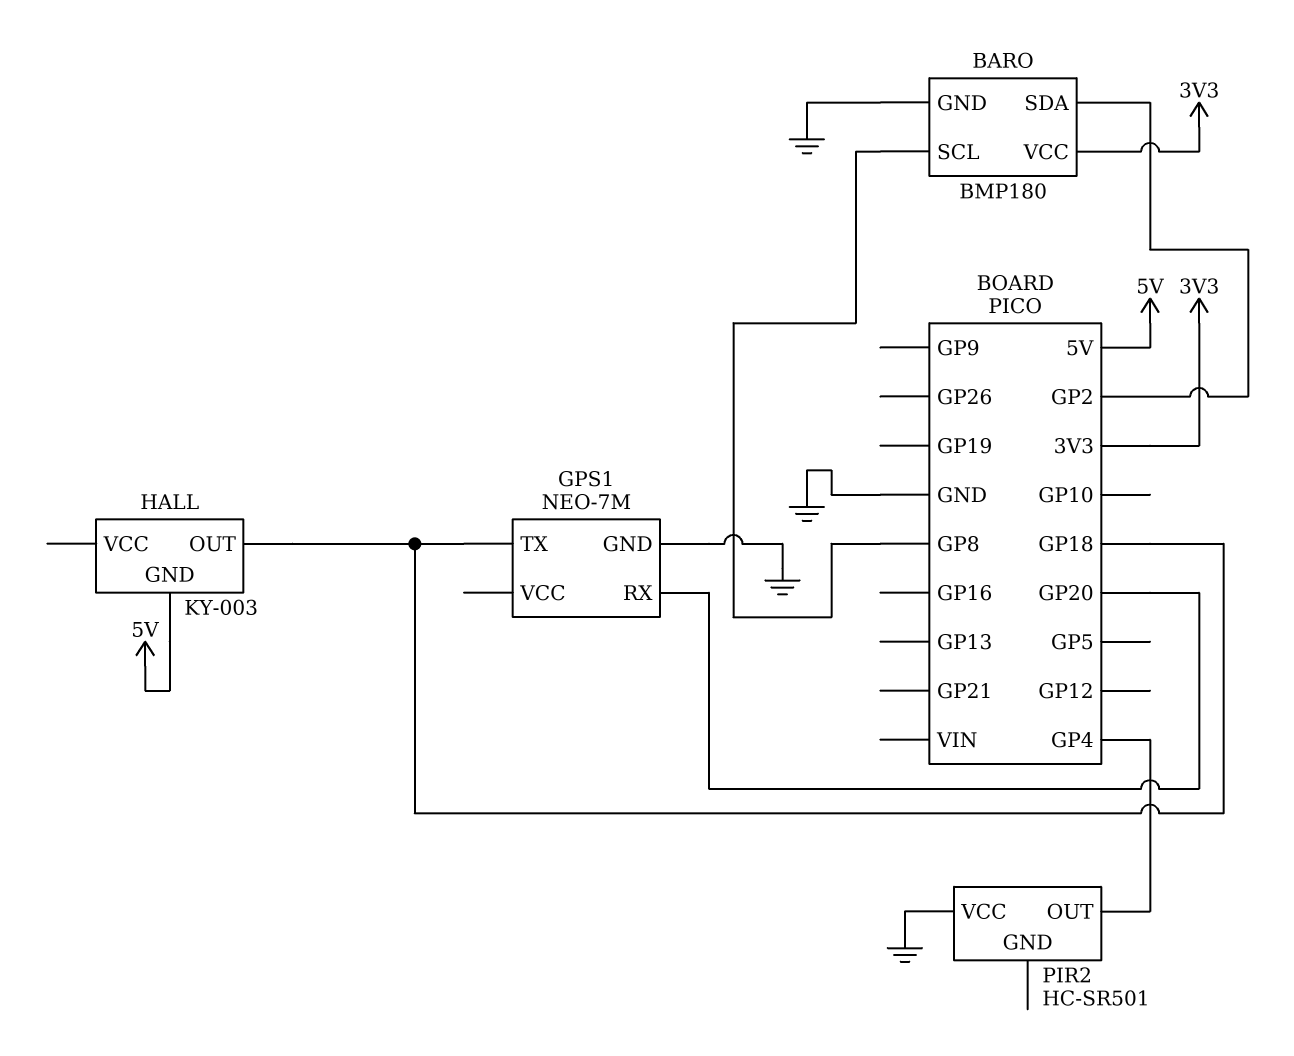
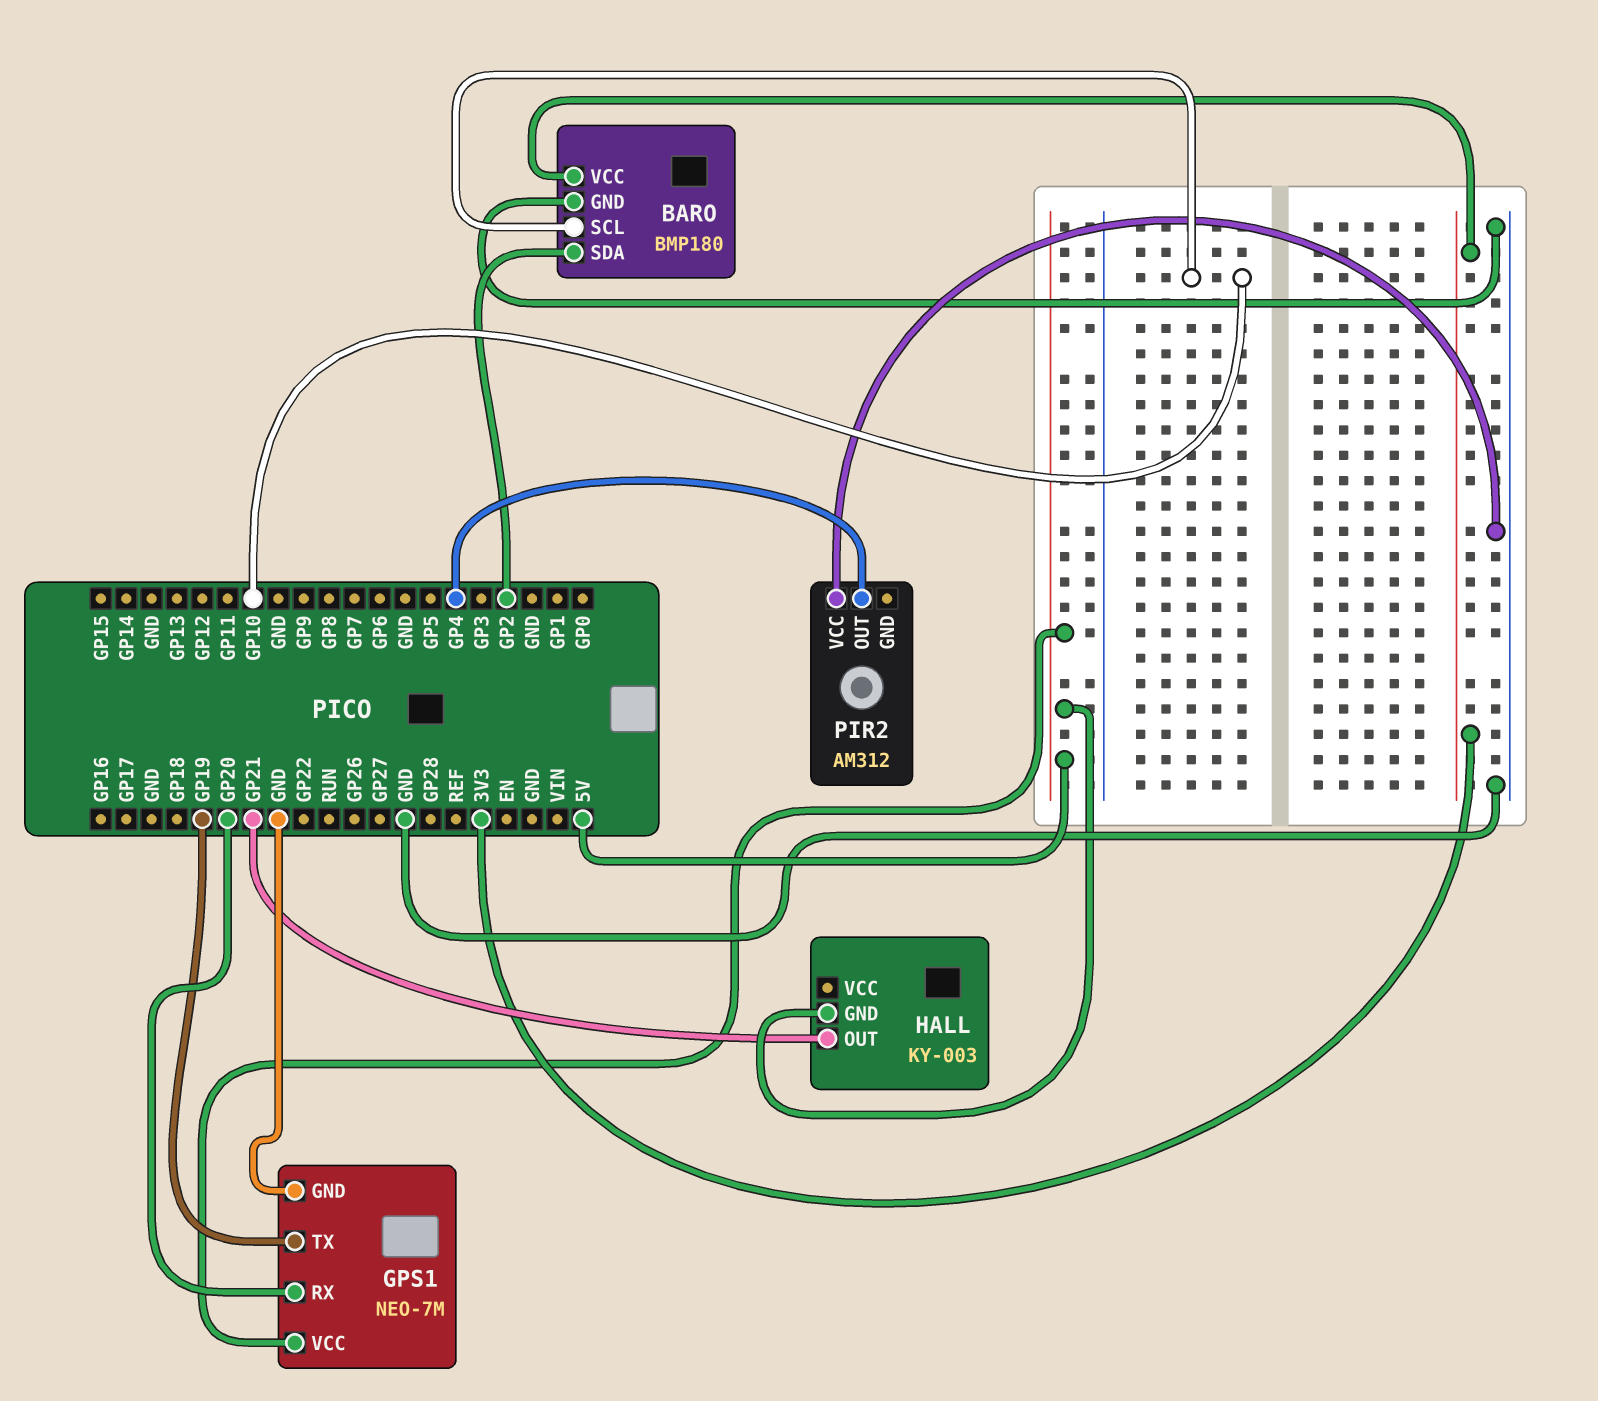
BARO pin SCL: GP8 -> GP10
GPS1 pin TX: GP18 -> GP19
GPS1 pin VCC: none -> 5V
HALL pin OUT: GP18 -> GP21
PIR2: HC-SR501 -> AM312

